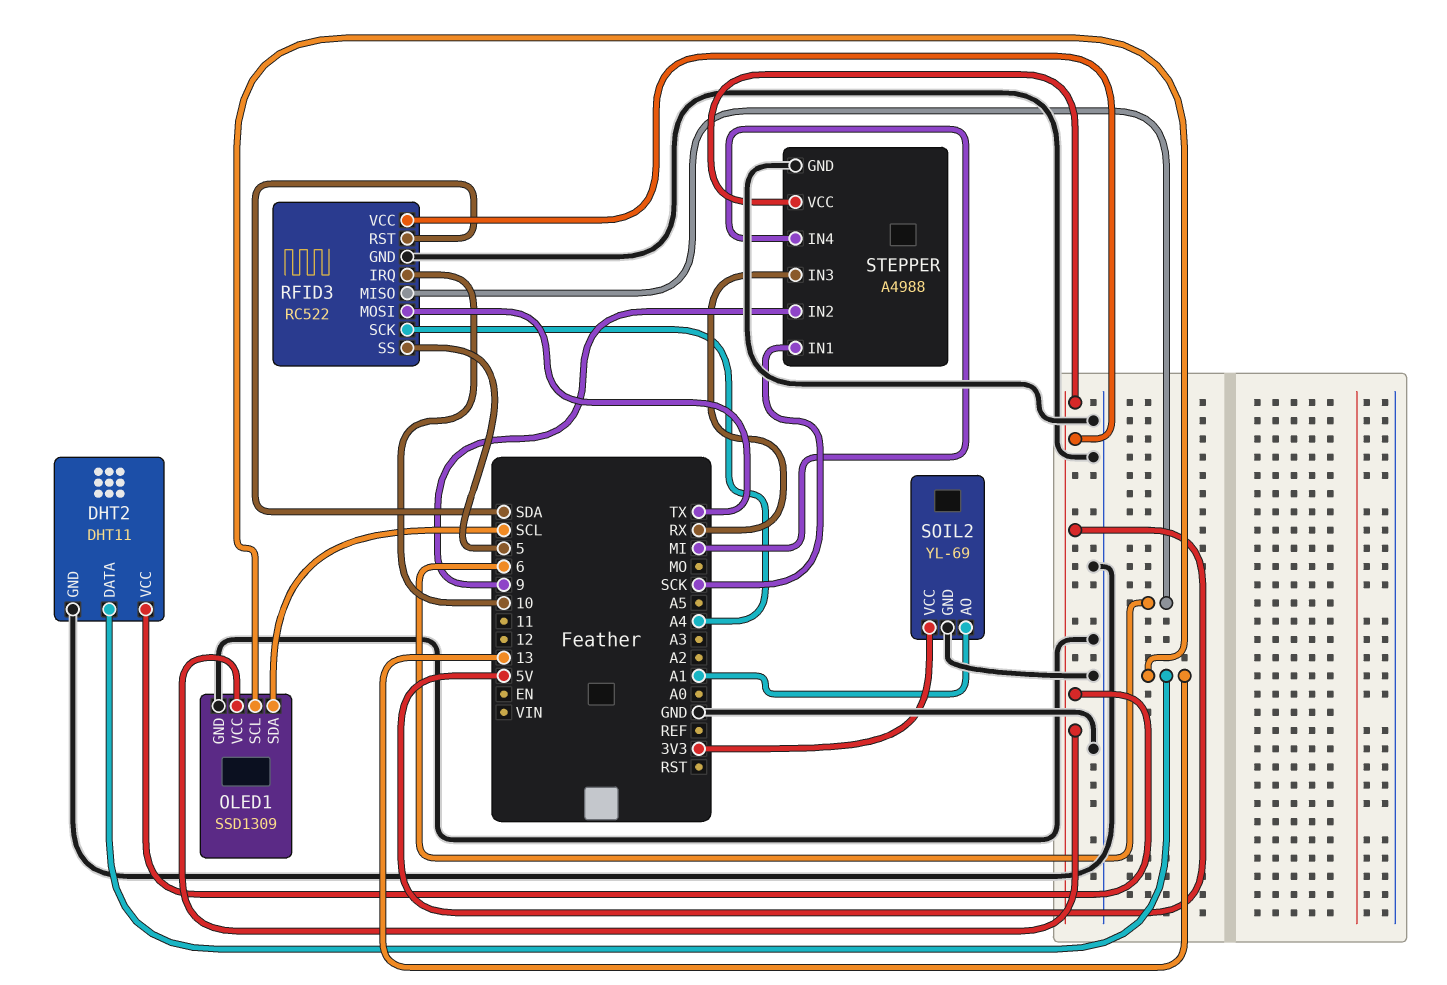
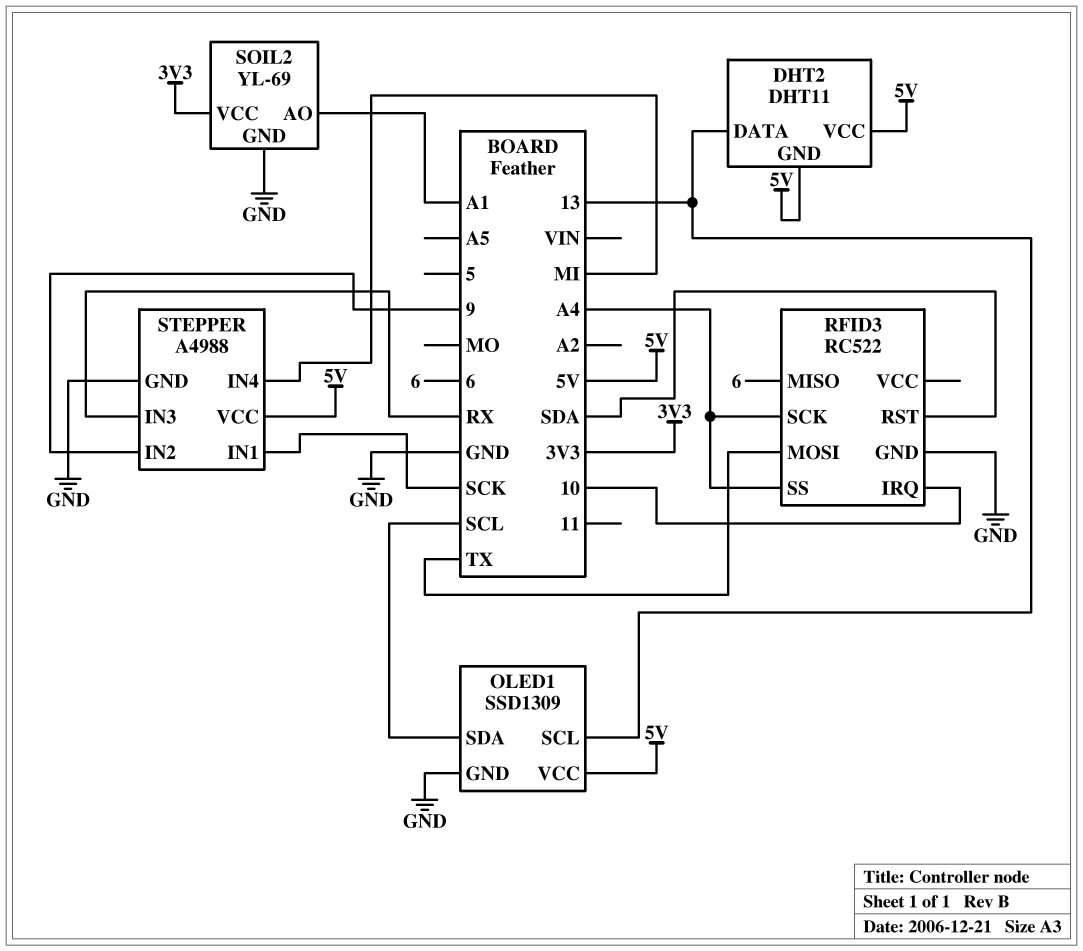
DHT2 pin GND: GND -> 5V
RFID3 pin SS: 5 -> A4
RFID3 pin VCC: 5V -> none

